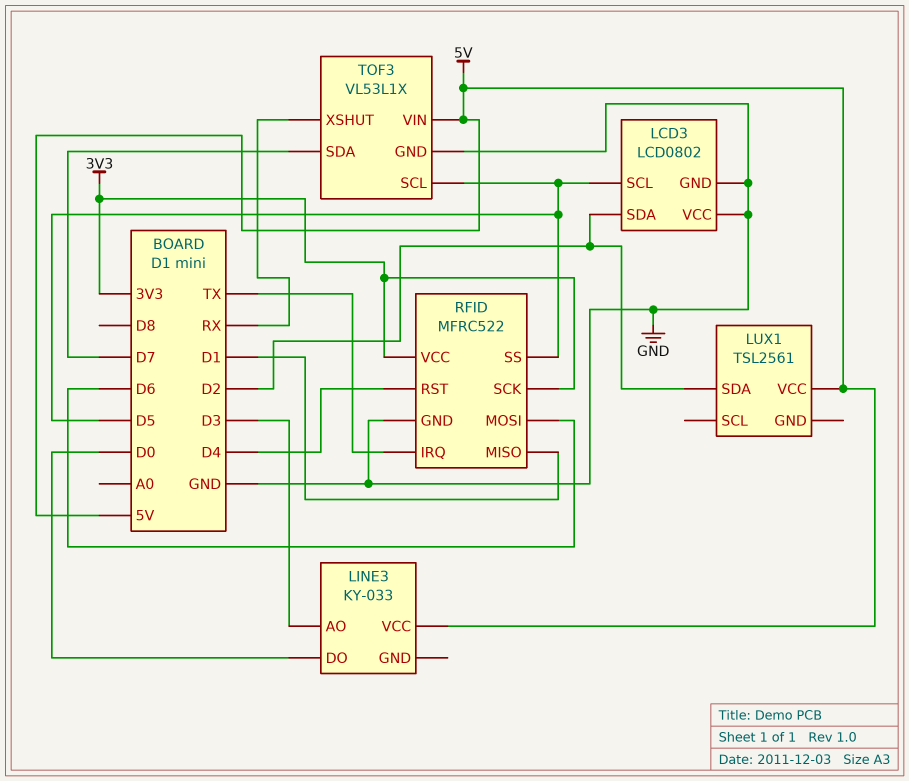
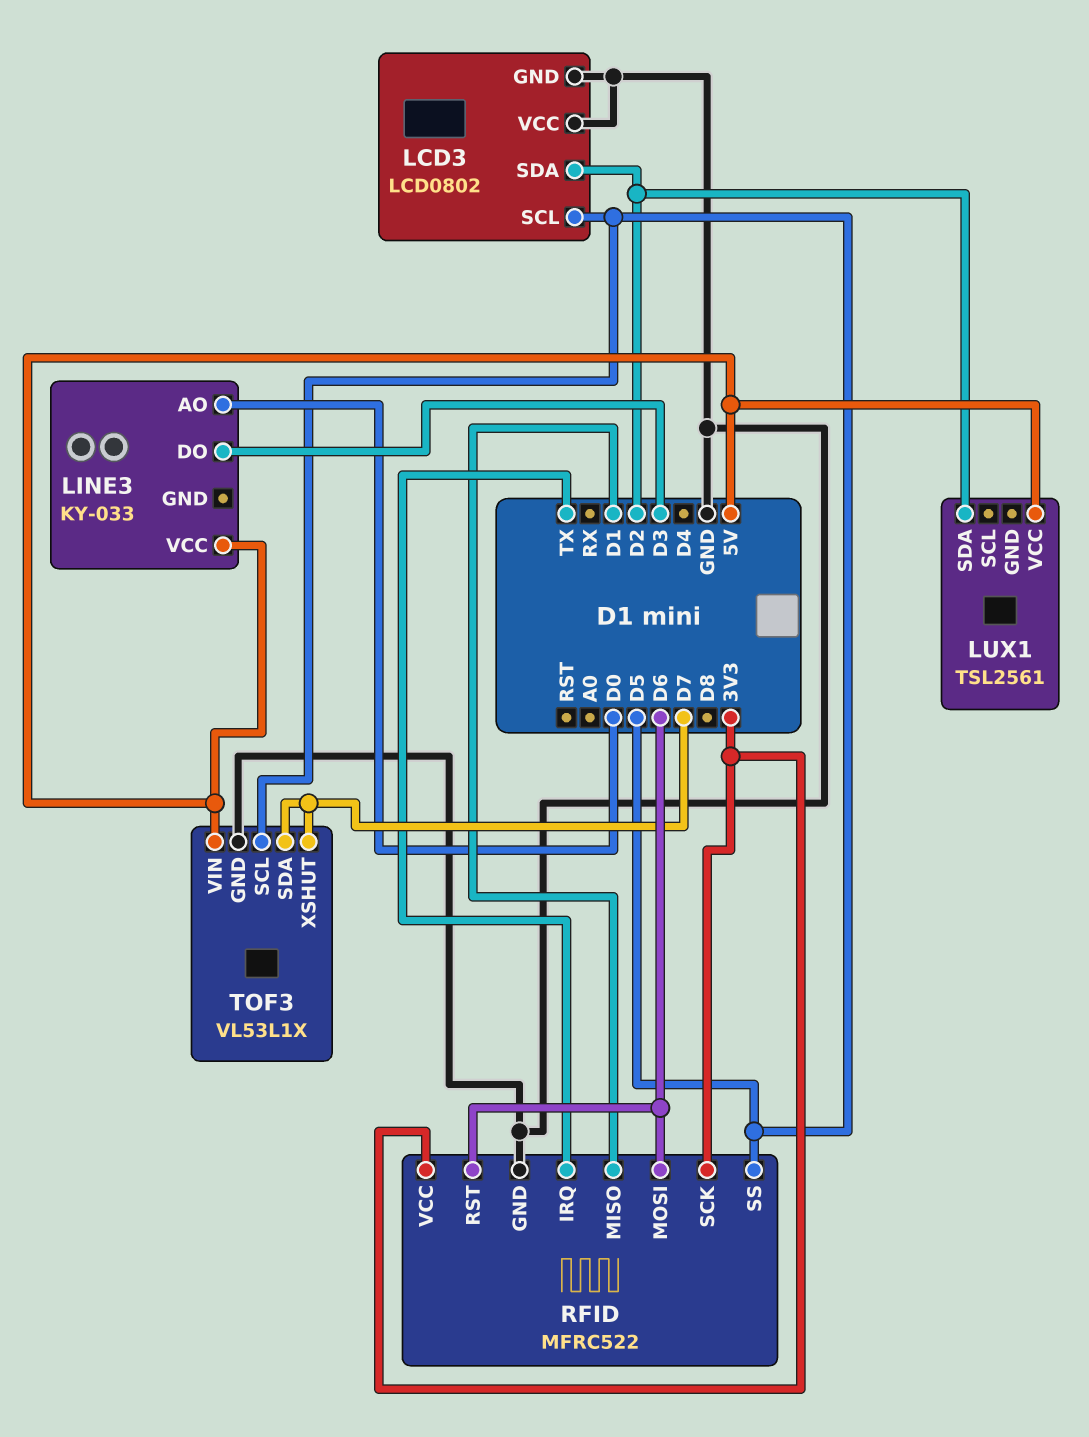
LINE3 pin AO: D3 -> D0
LINE3 pin DO: D0 -> D3
RFID pin RST: D4 -> D6
TOF3 pin XSHUT: RX -> D7

